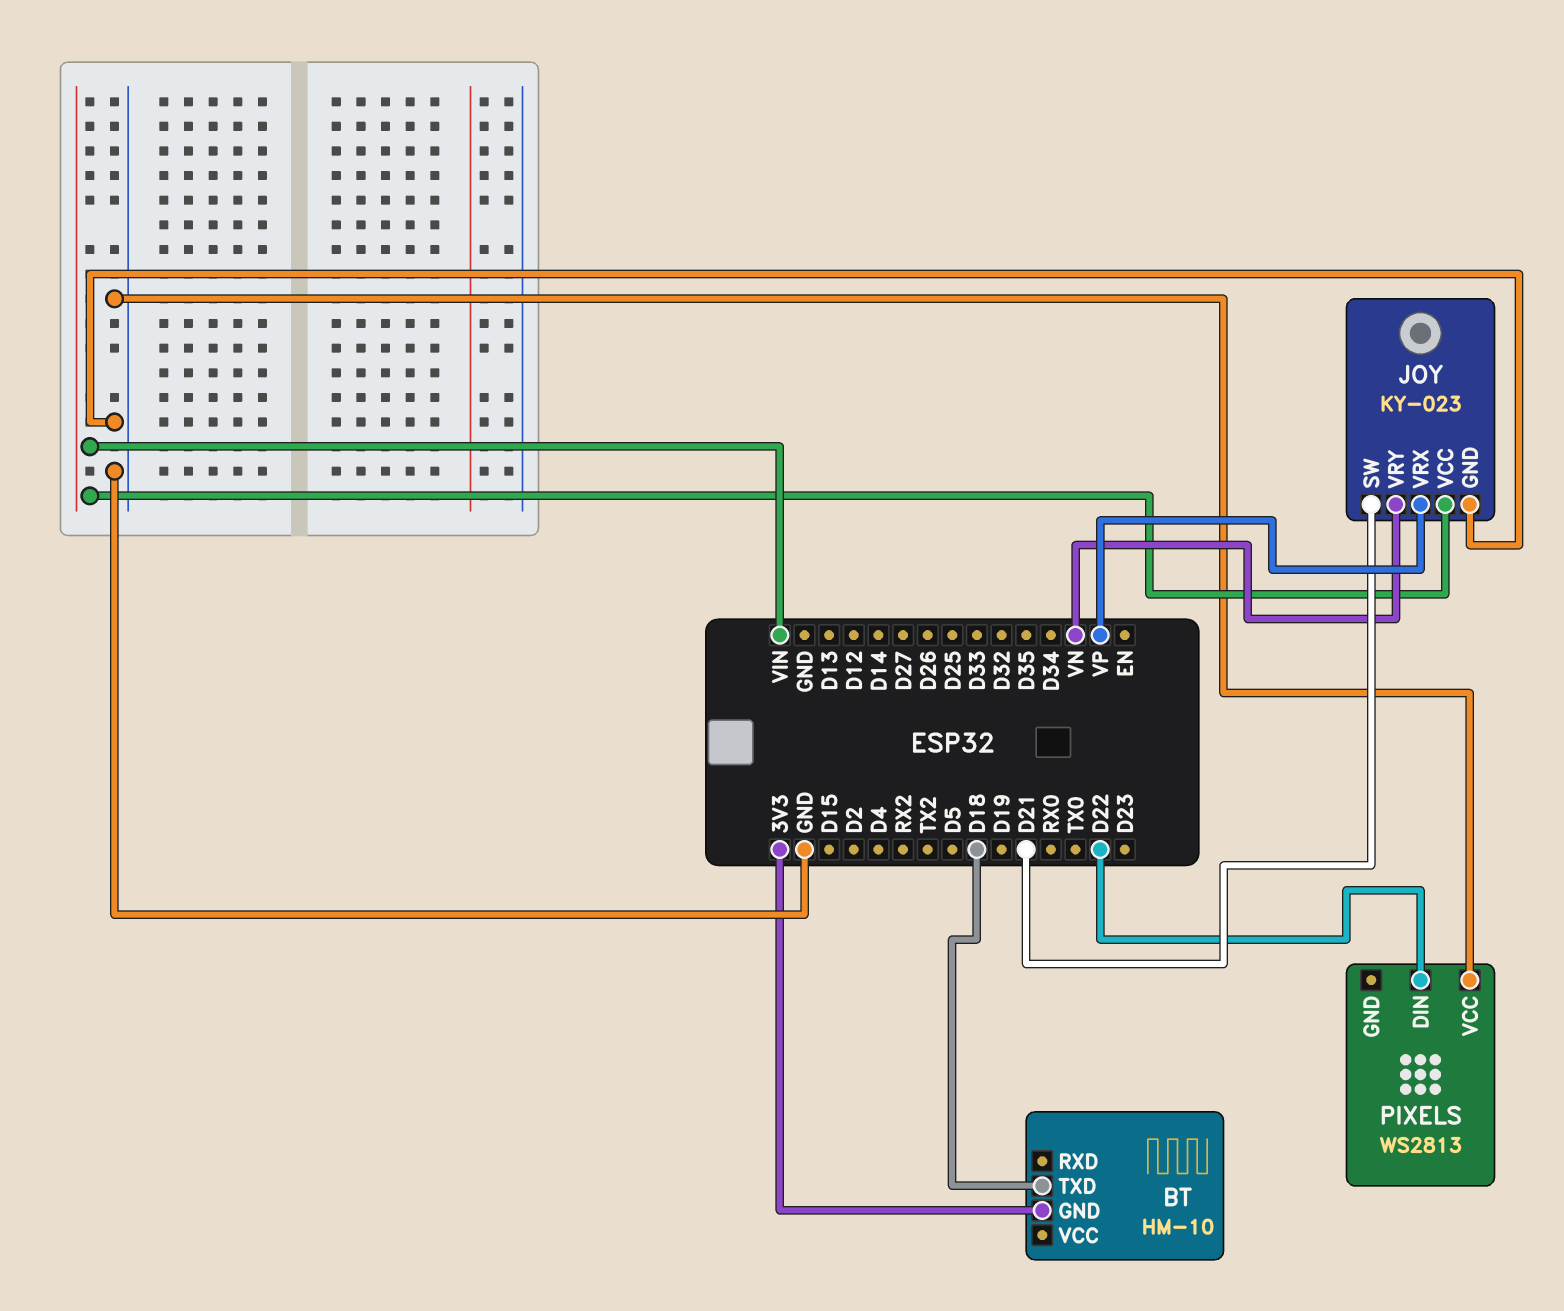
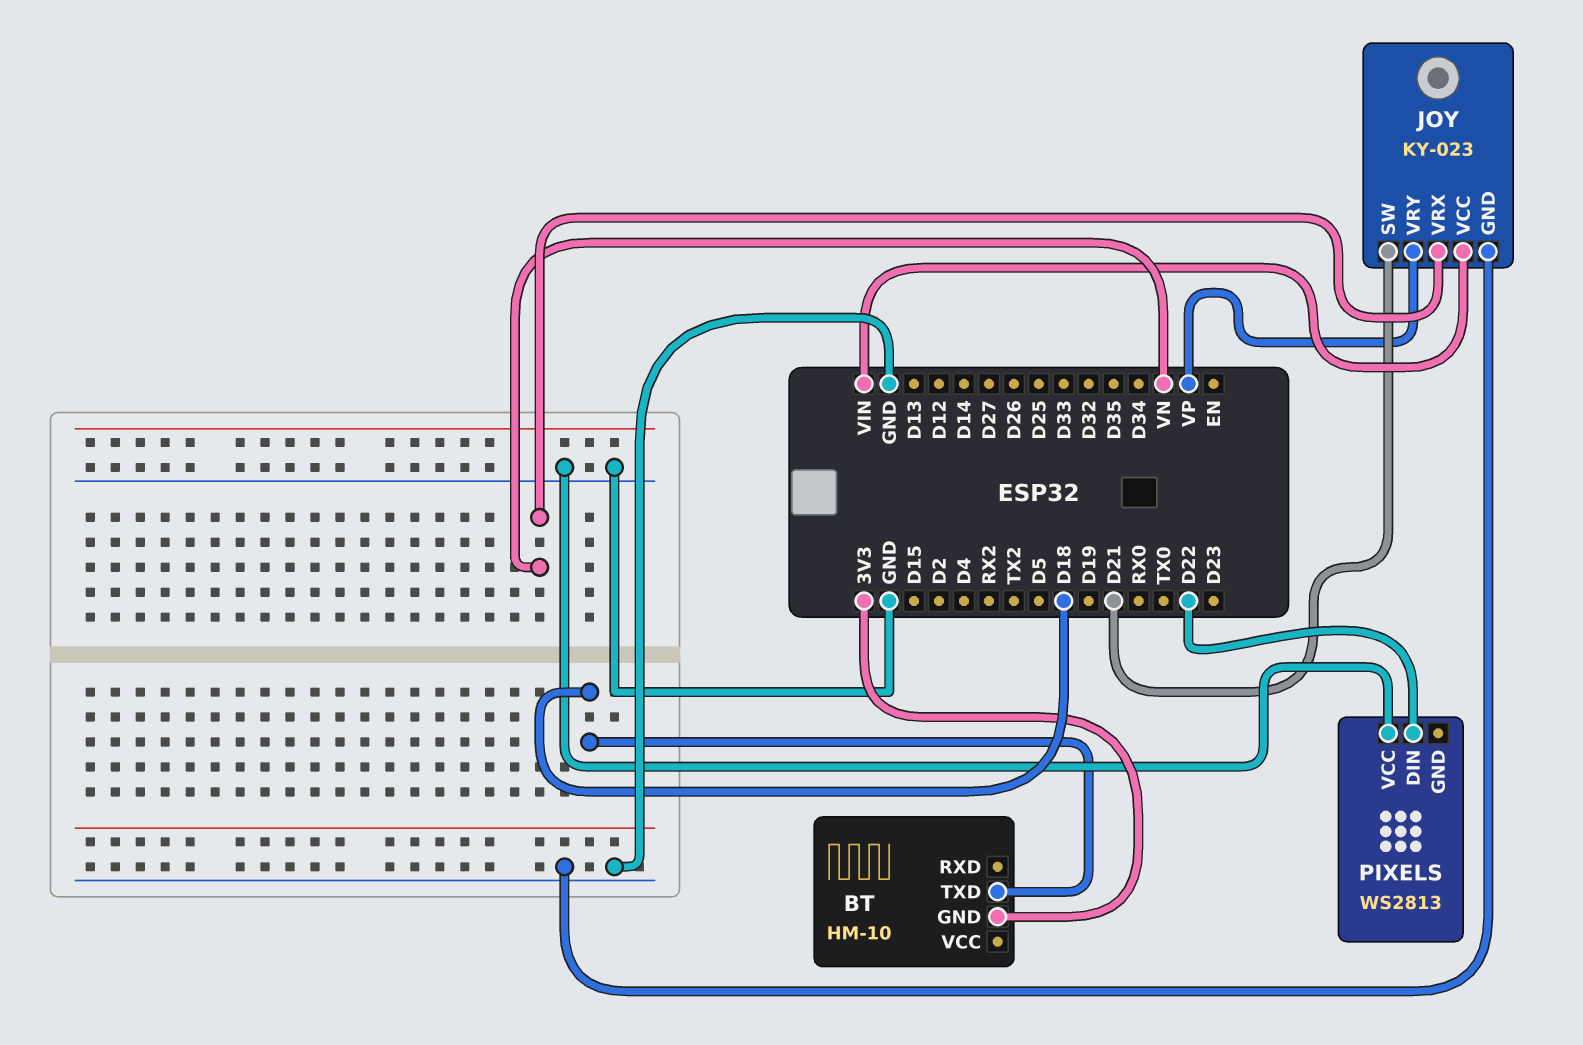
JOY pin VRX: VP -> VN
JOY pin VRY: VN -> VP

